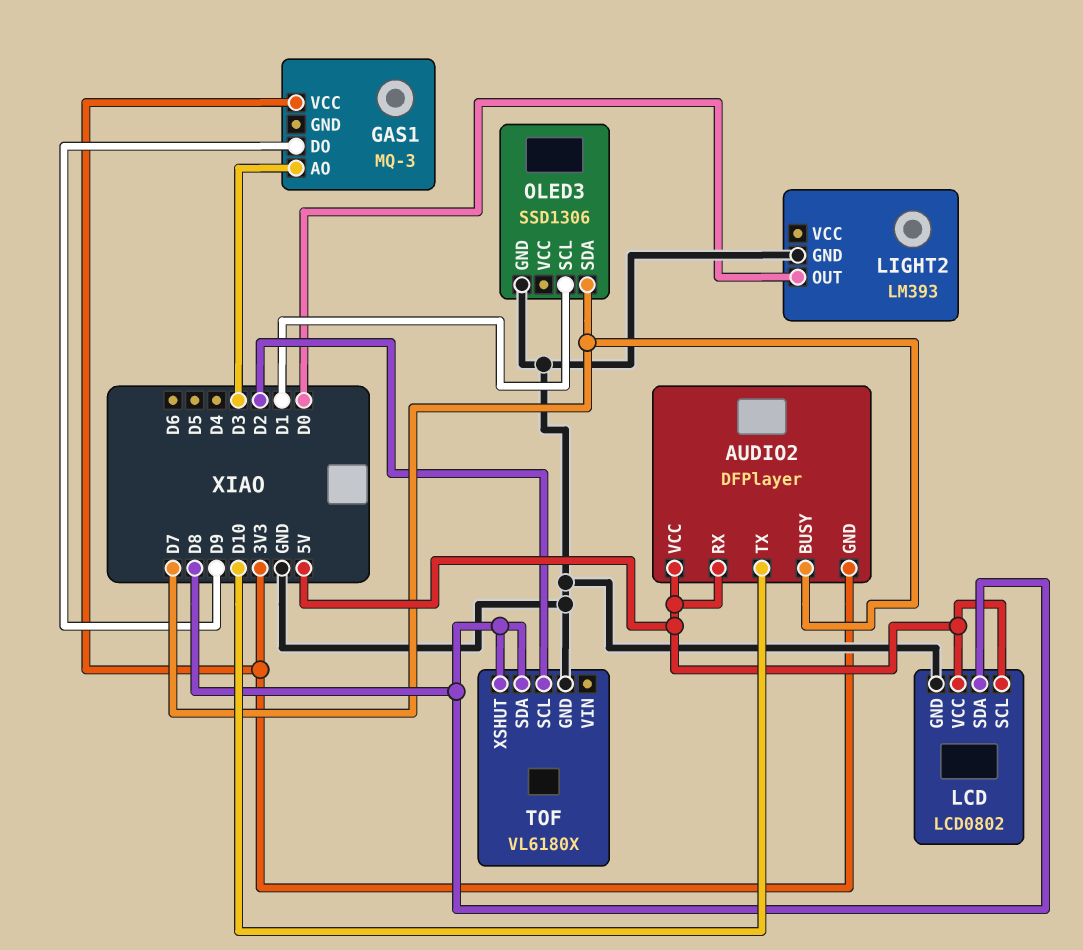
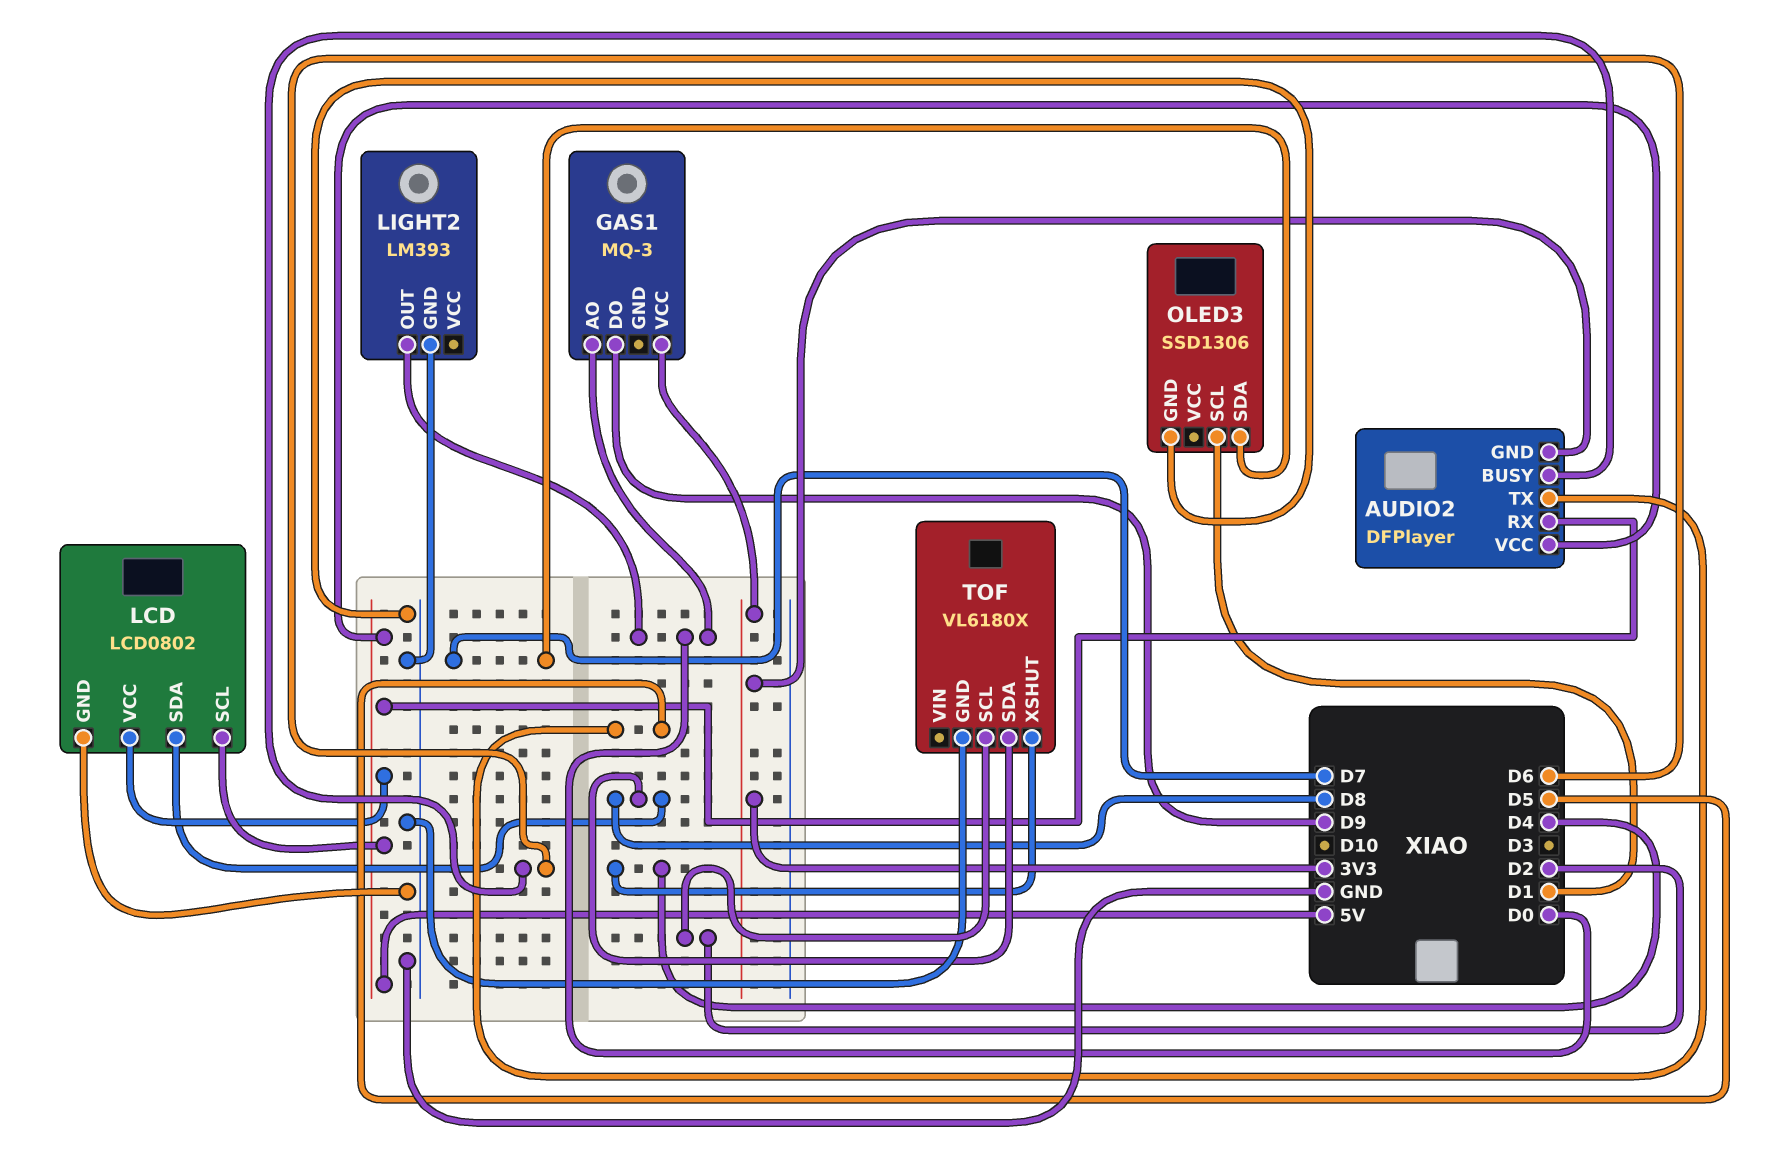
AUDIO2 pin BUSY: D7 -> D6
AUDIO2 pin TX: D10 -> D5
GAS1 pin AO: D3 -> D0
TOF pin XSHUT: D8 -> D4

